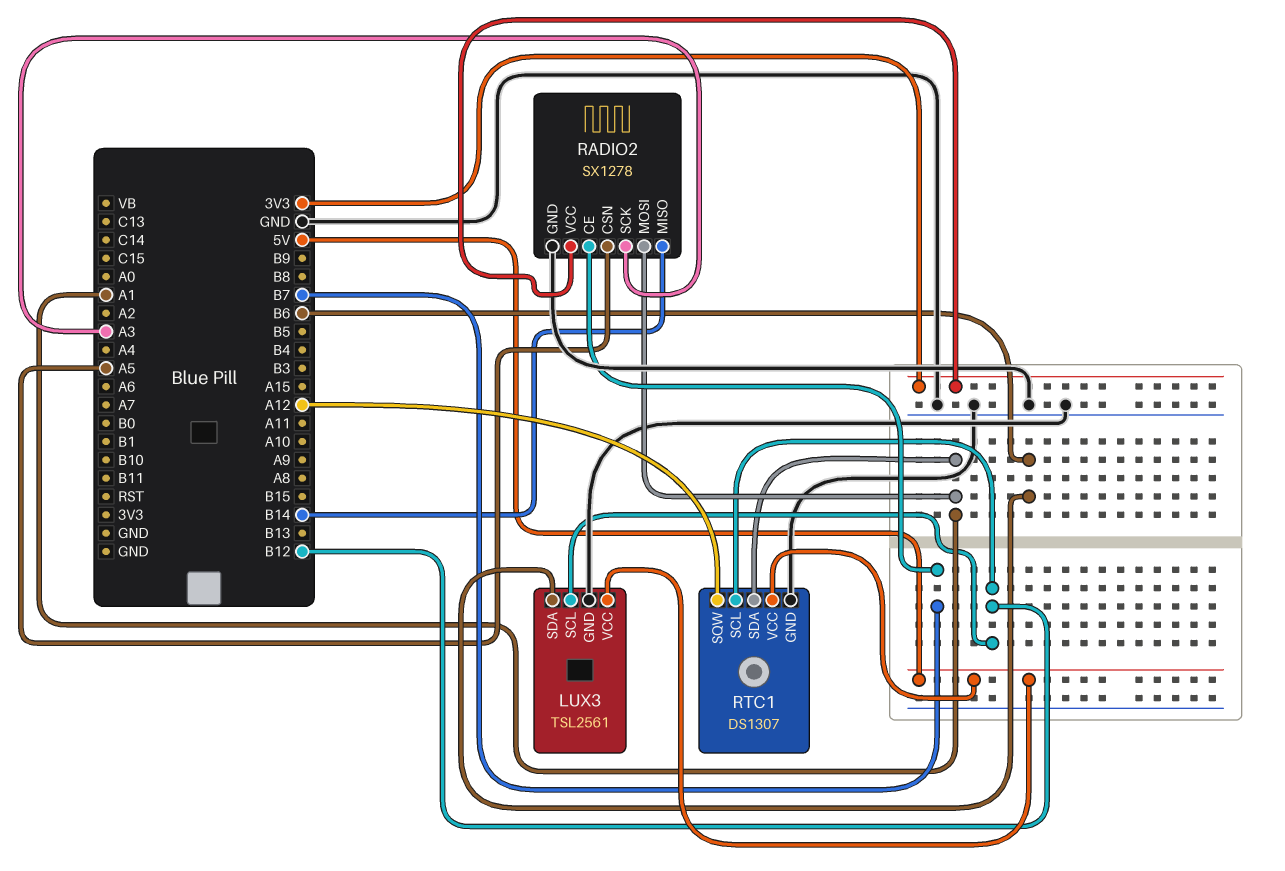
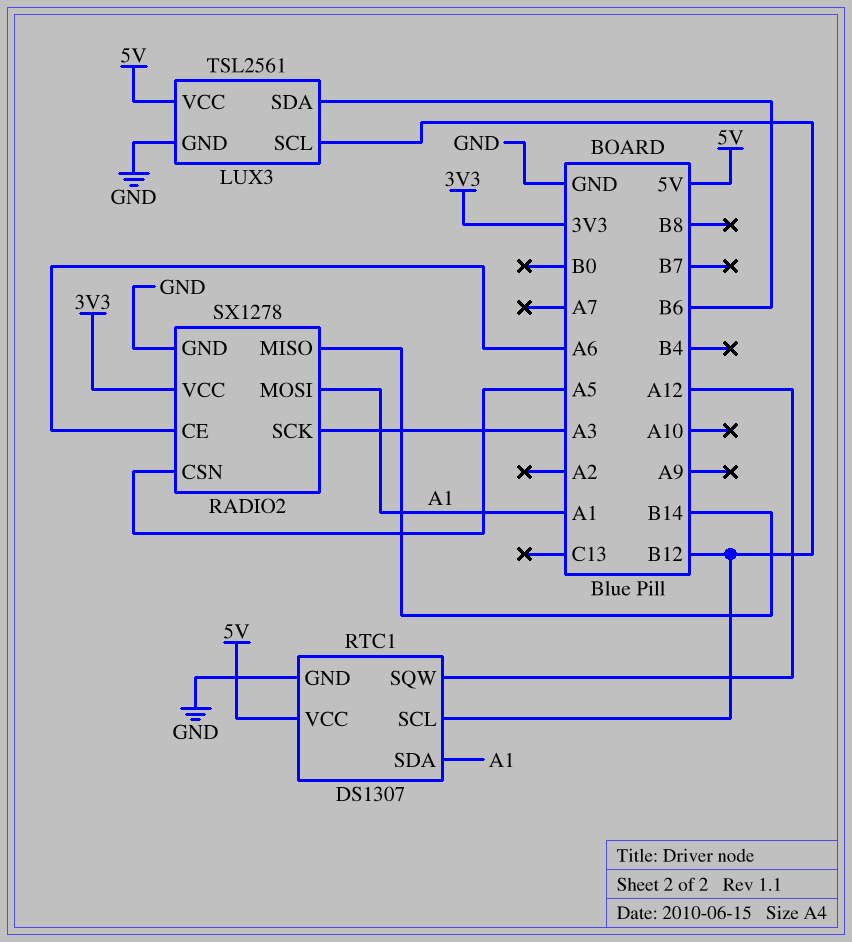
RADIO2 pin CE: B7 -> A6

